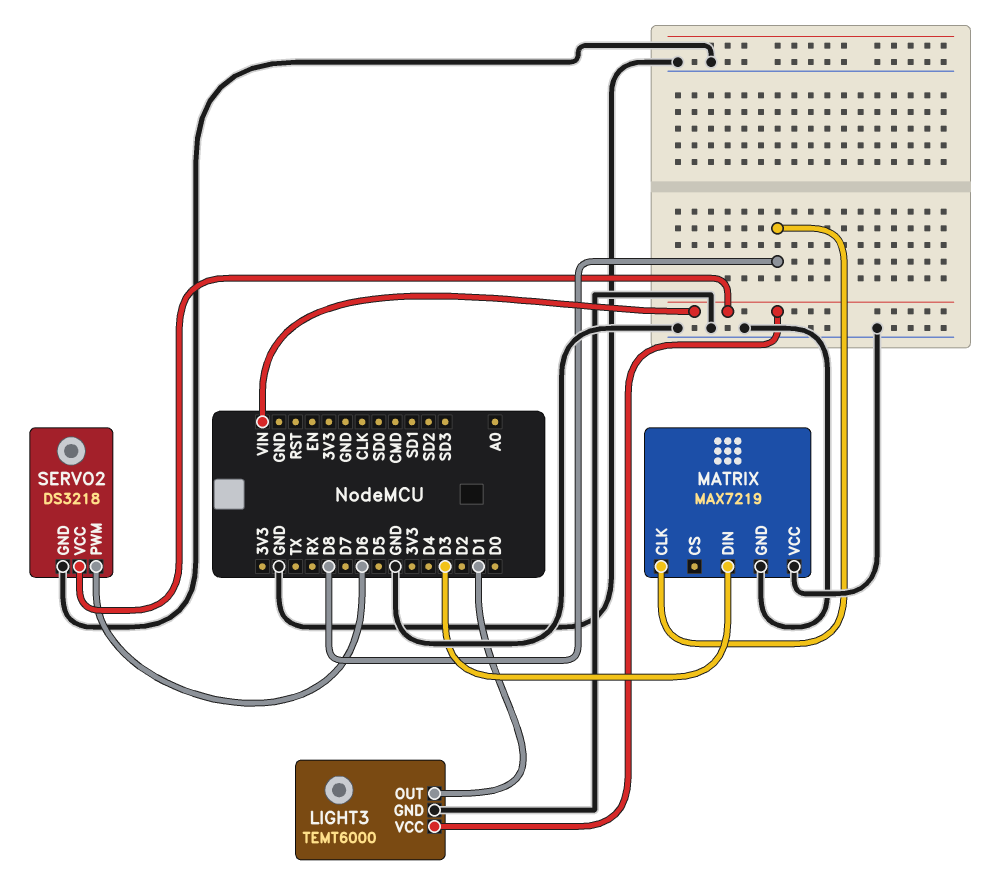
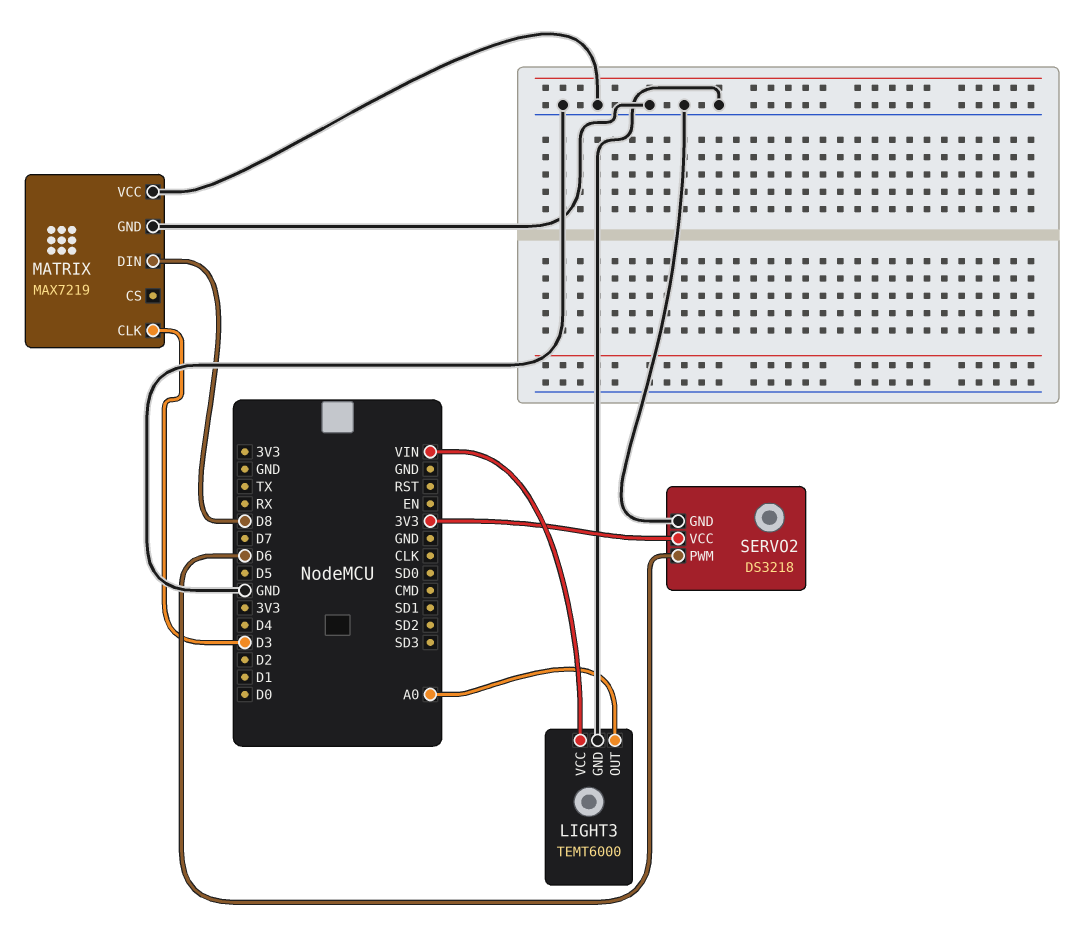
LIGHT3 pin OUT: D1 -> A0
MATRIX pin CLK: D8 -> D3
MATRIX pin DIN: D3 -> D8
SERVO2 pin VCC: VIN -> 3V3

